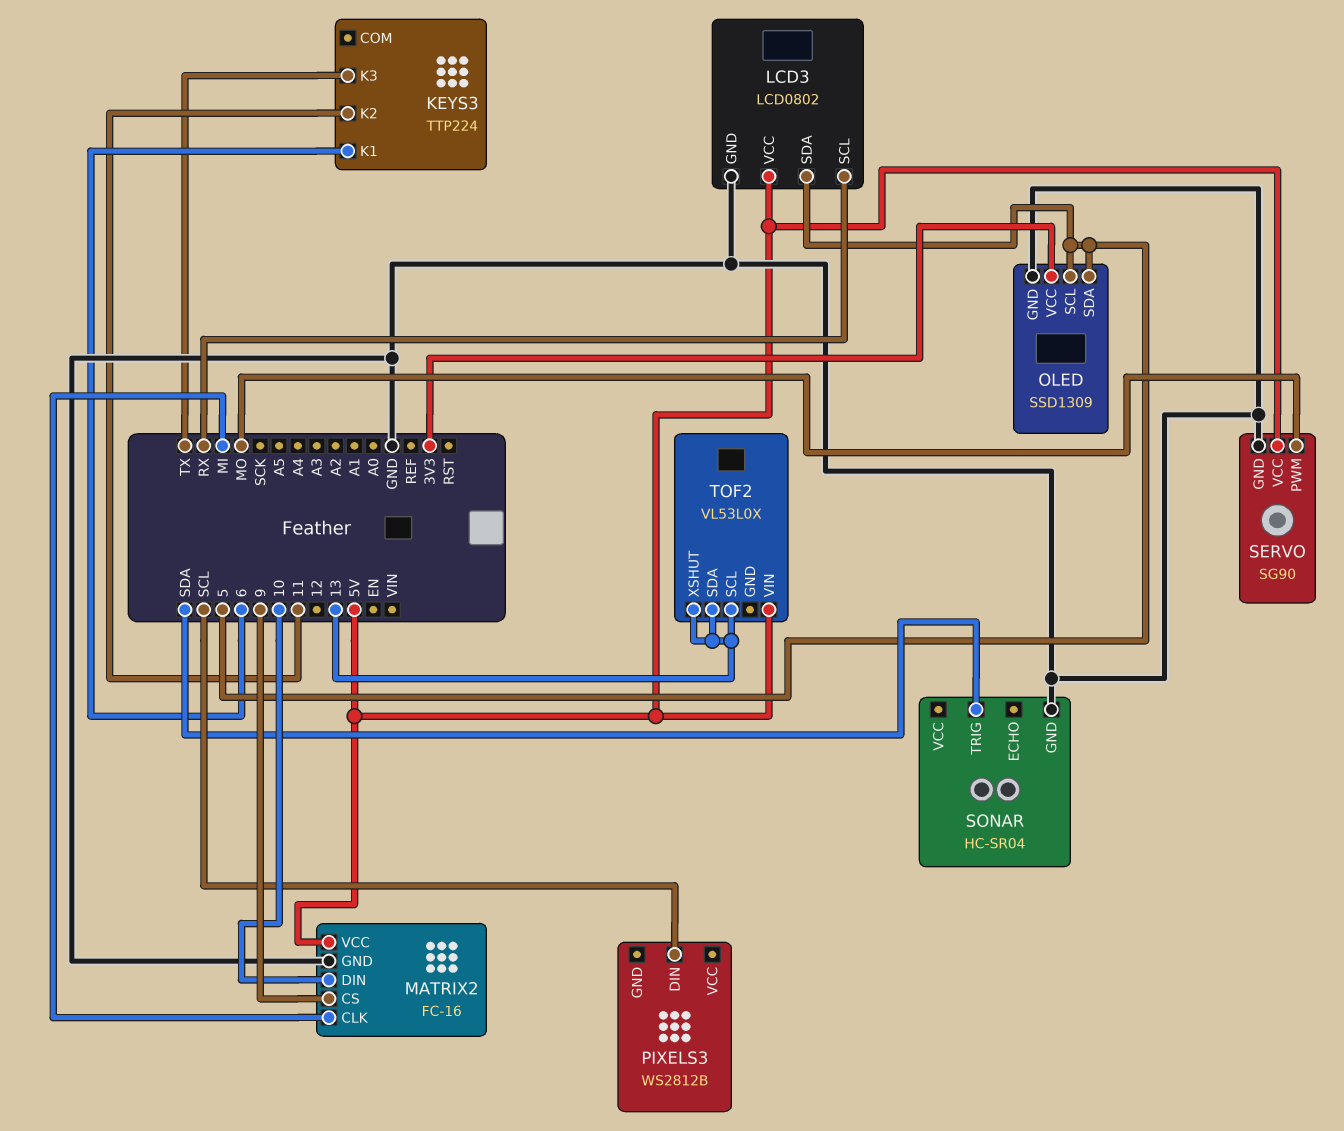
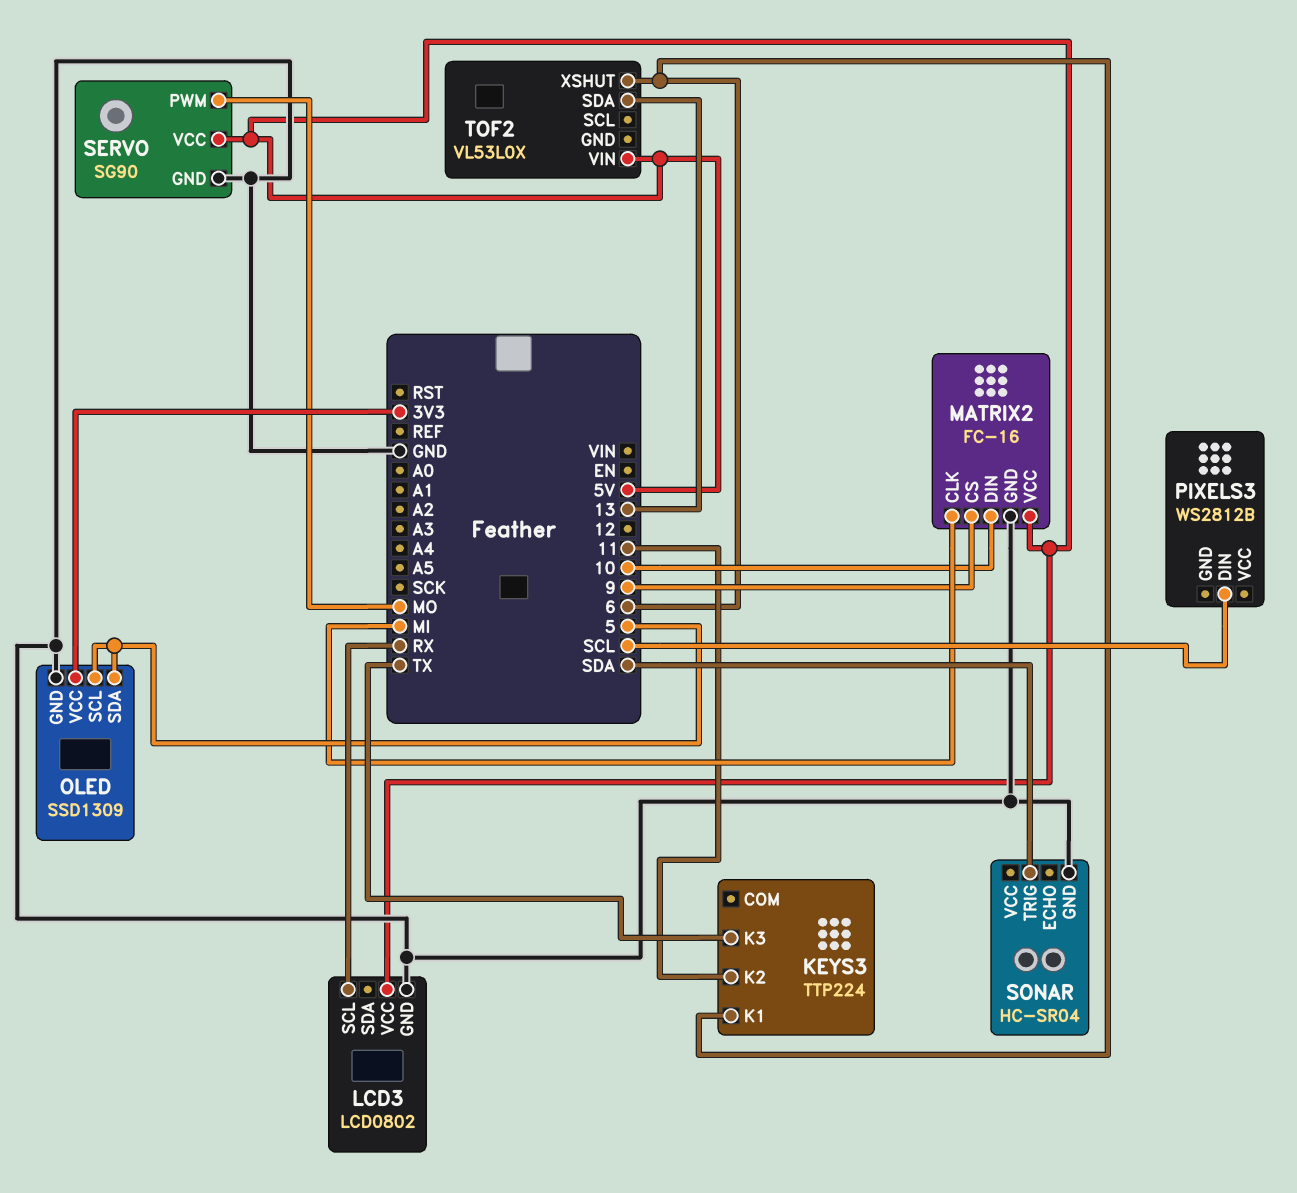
LCD3 pin SDA: 5 -> none
TOF2 pin SCL: 13 -> none
TOF2 pin XSHUT: 13 -> 6

